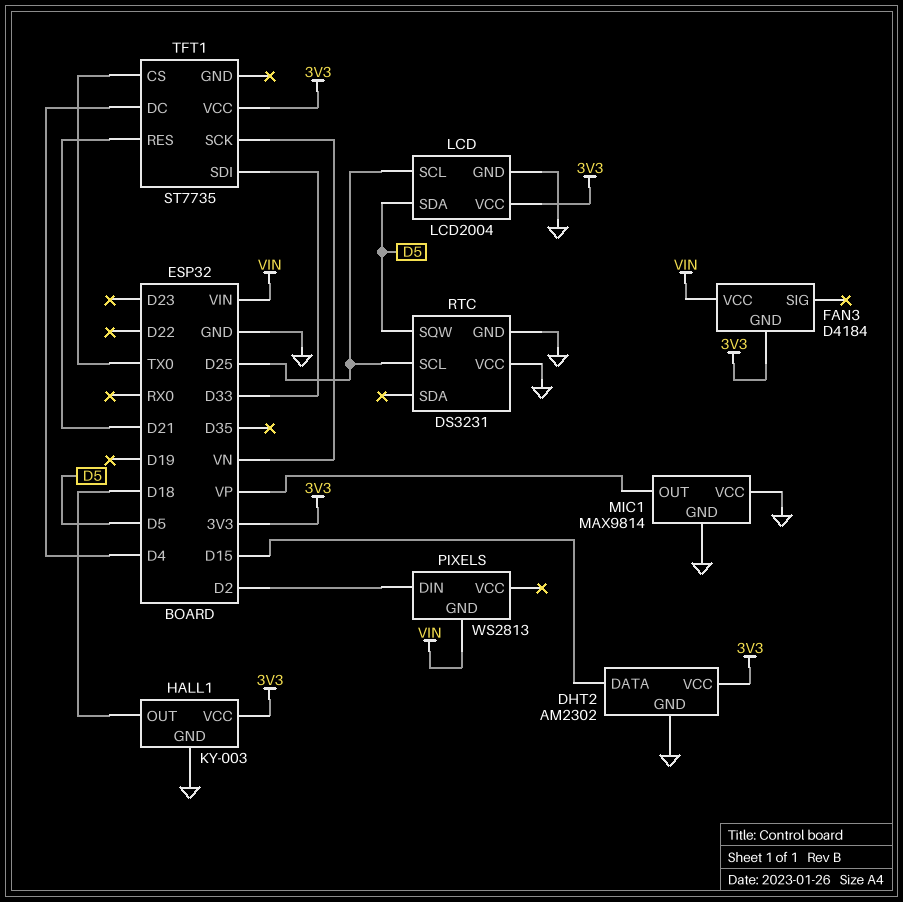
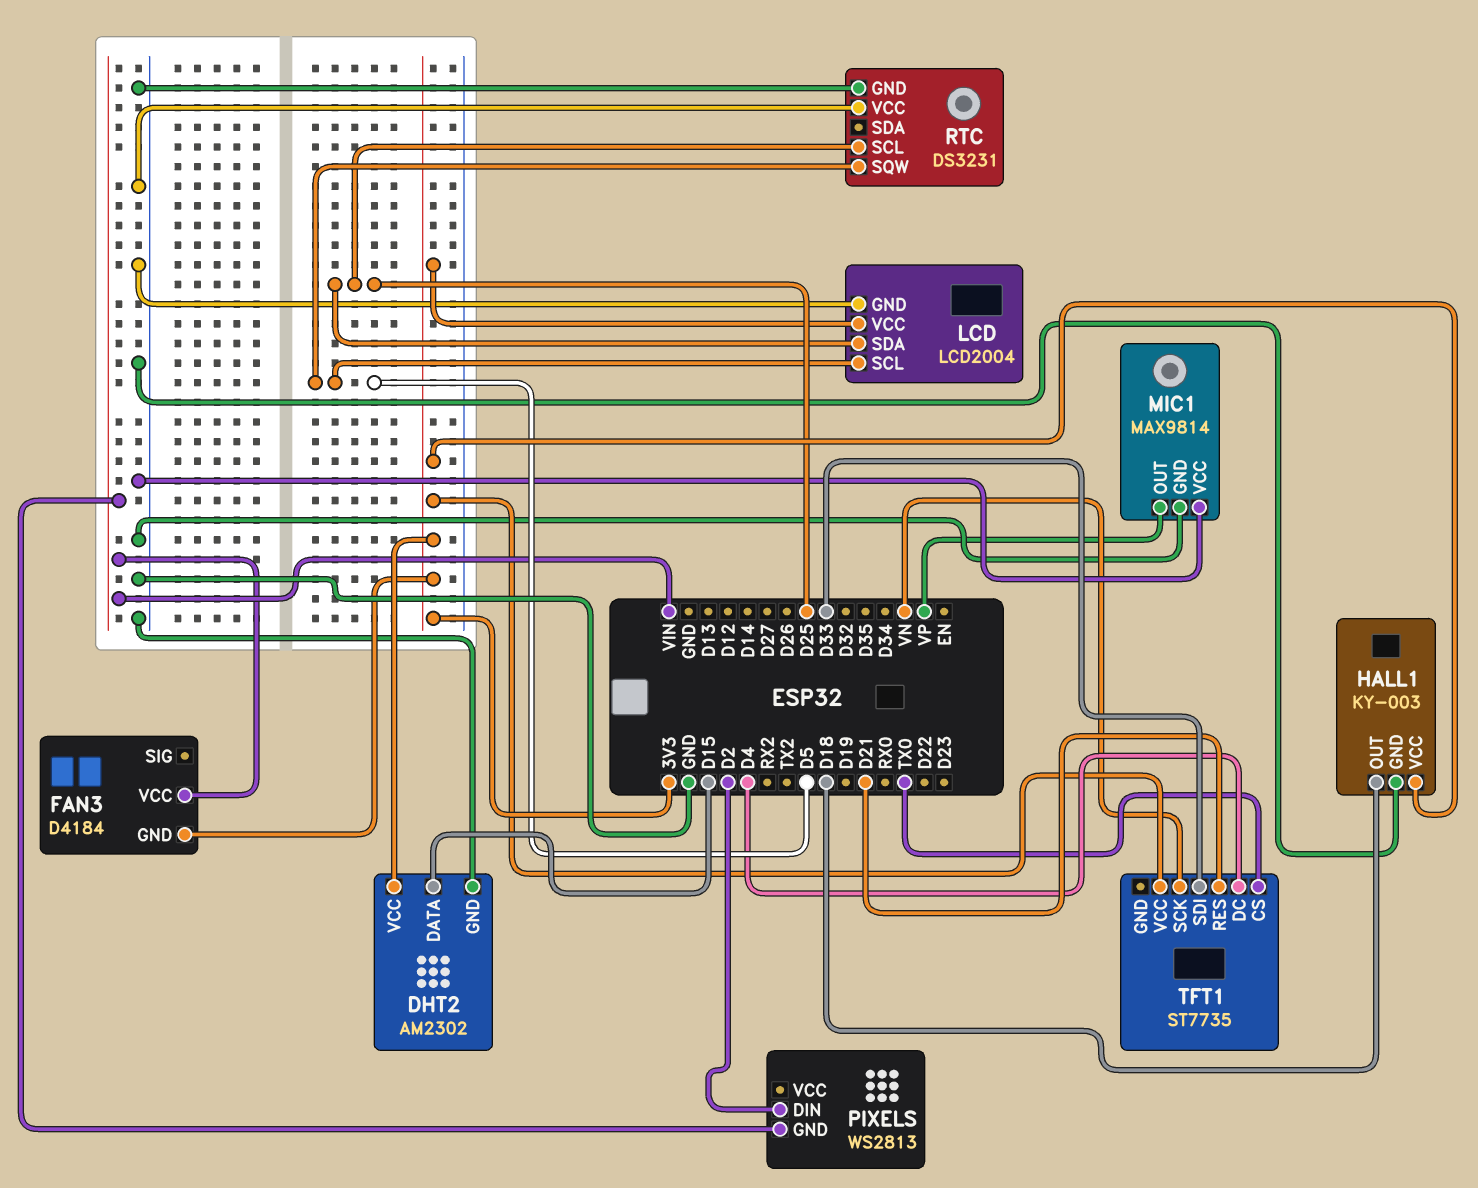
LCD pin SCL: D25 -> D5
LCD pin SDA: D5 -> D25

